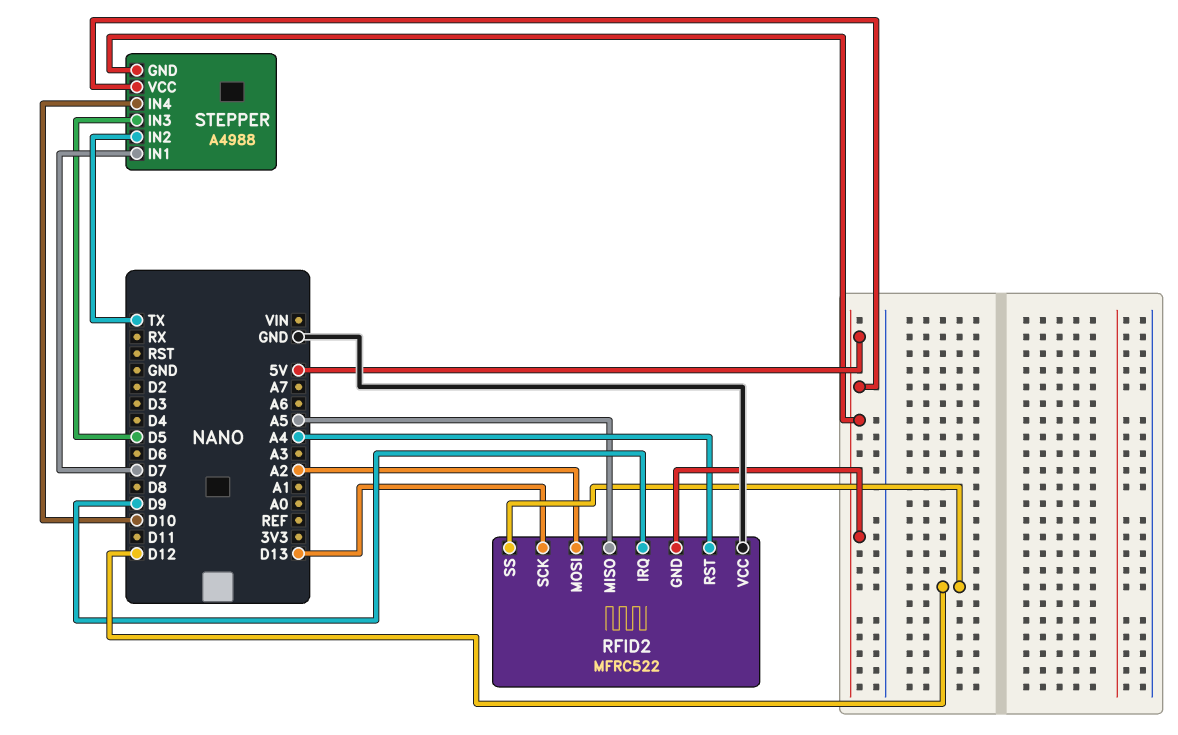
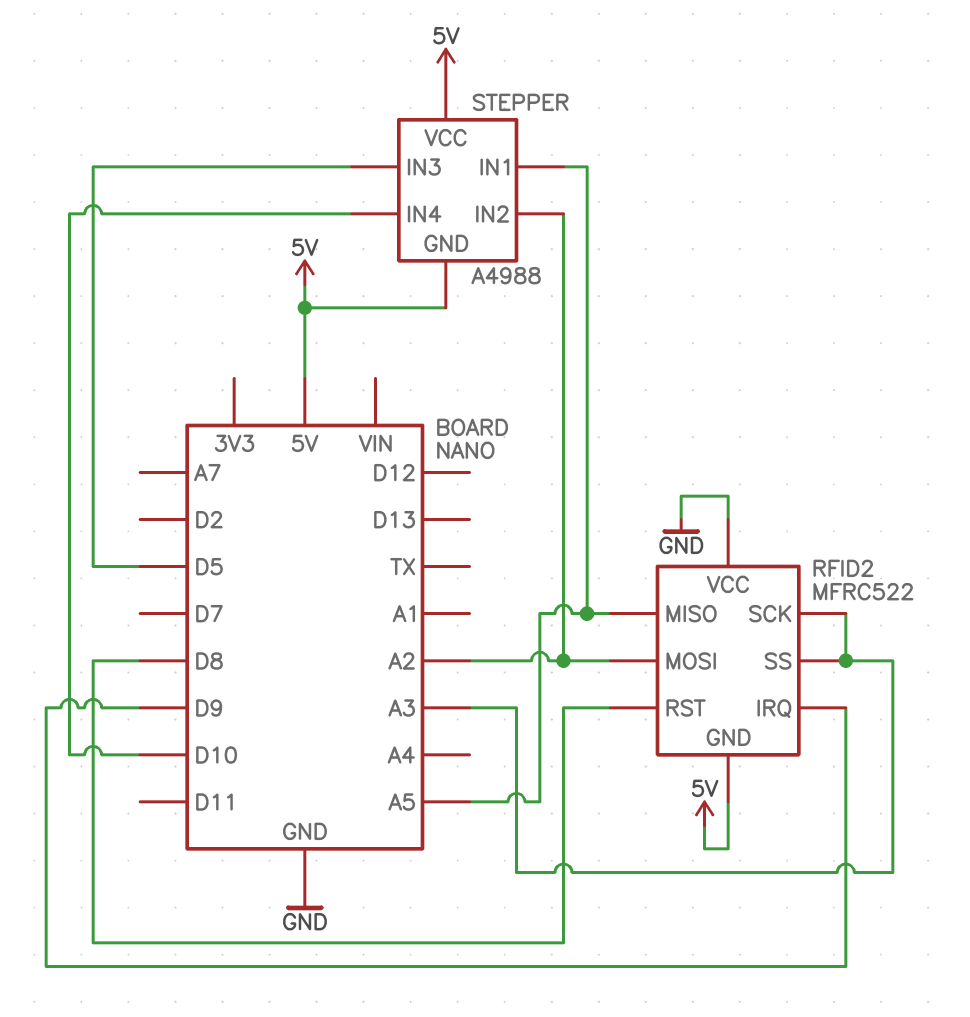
RFID2 pin RST: A4 -> D8
RFID2 pin SCK: D13 -> A3
RFID2 pin SS: D12 -> A3
STEPPER pin IN1: D7 -> A5
STEPPER pin IN2: TX -> A2

